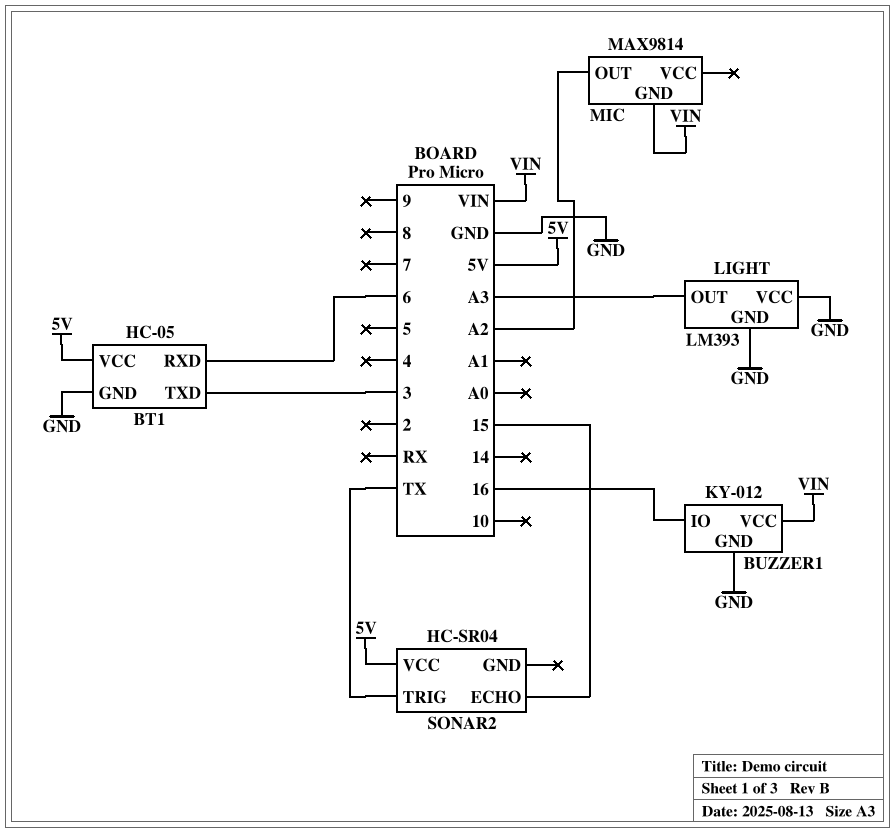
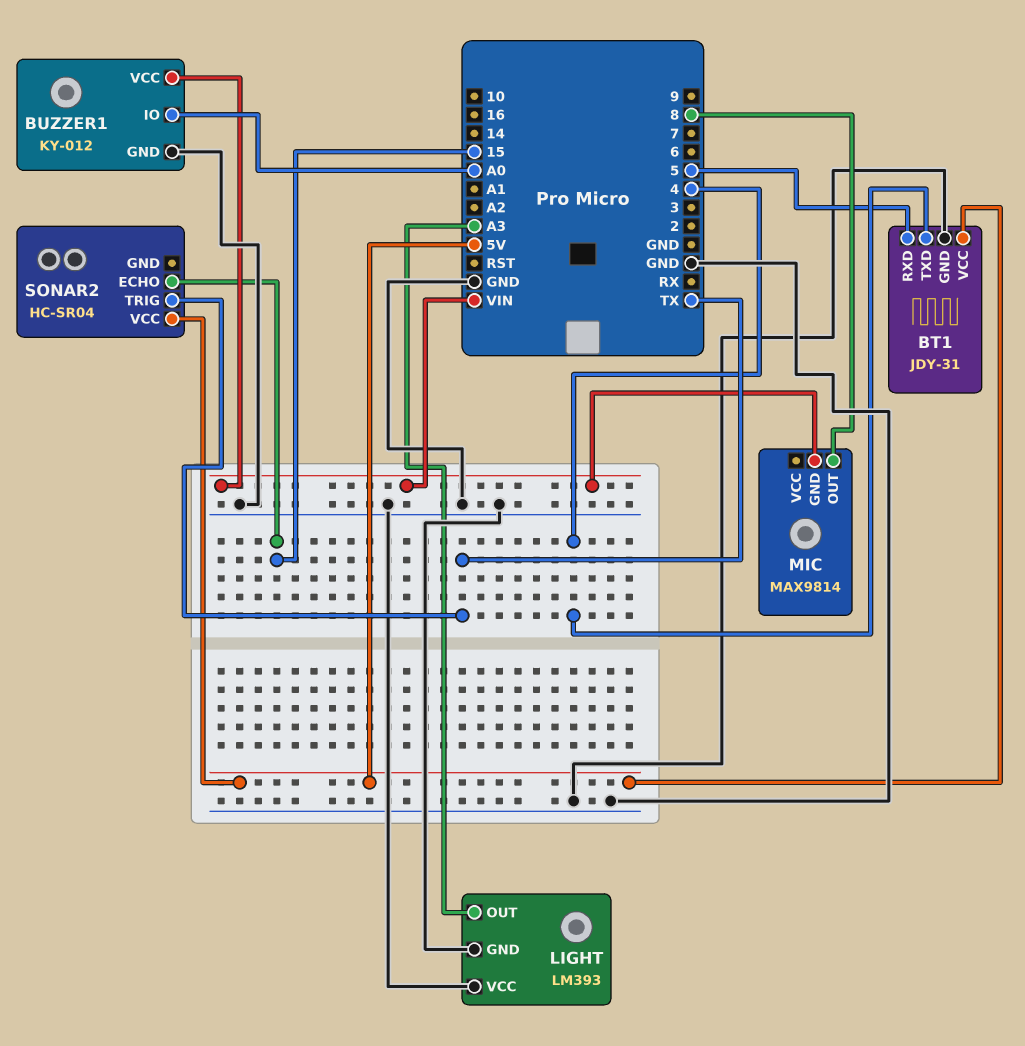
BT1: HC-05 -> JDY-31
BT1 pin RXD: 6 -> 5
BT1 pin TXD: 3 -> 4
BUZZER1 pin IO: 16 -> A0
MIC pin OUT: A2 -> 8

